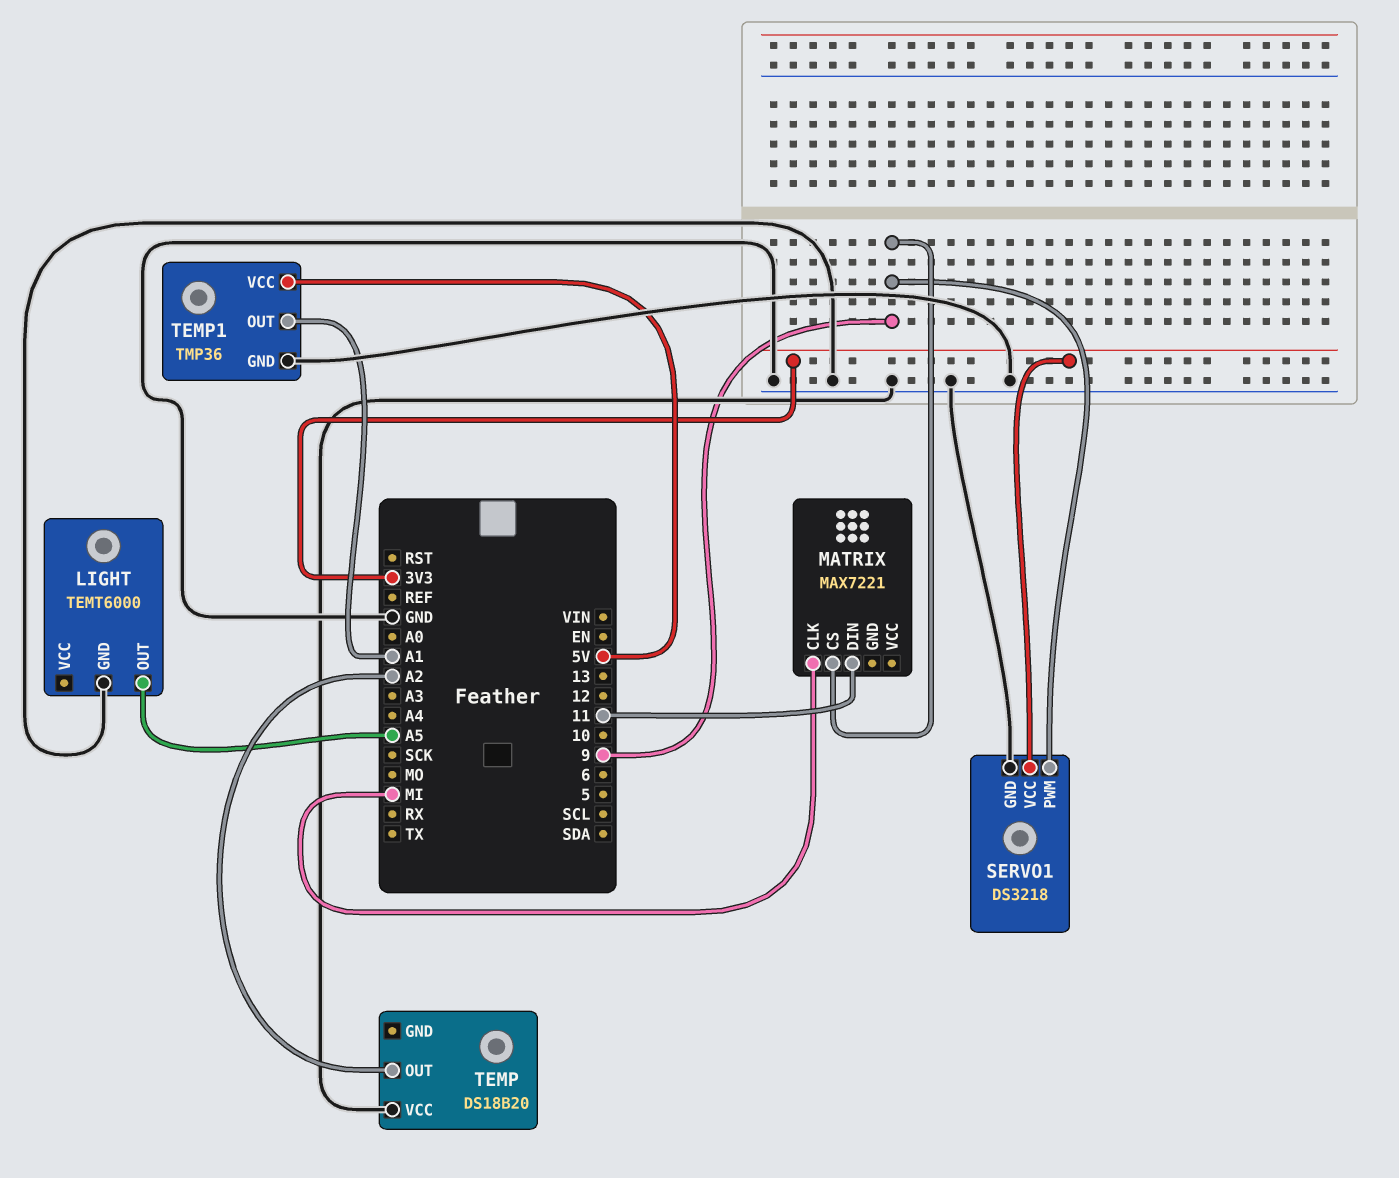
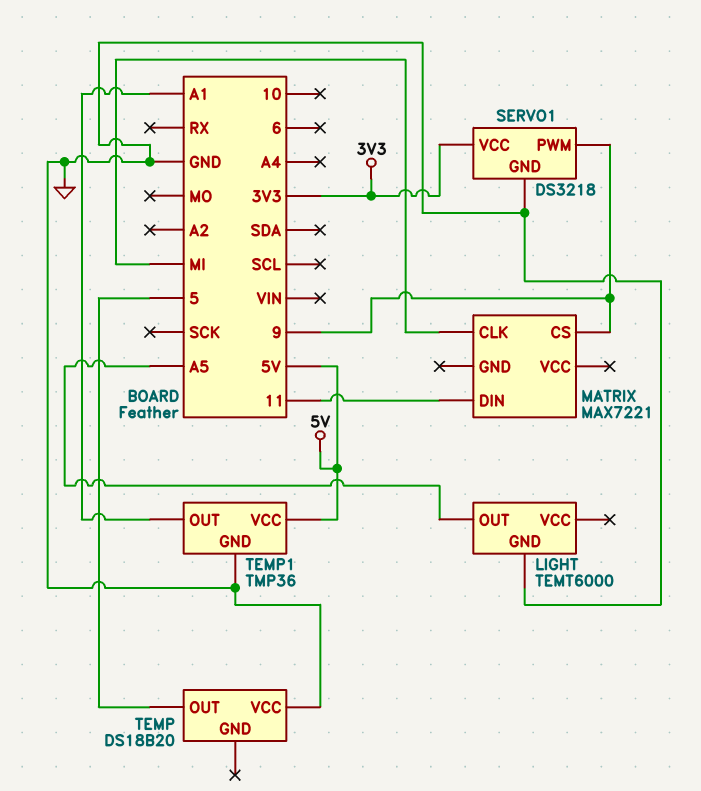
TEMP pin OUT: A2 -> 5

